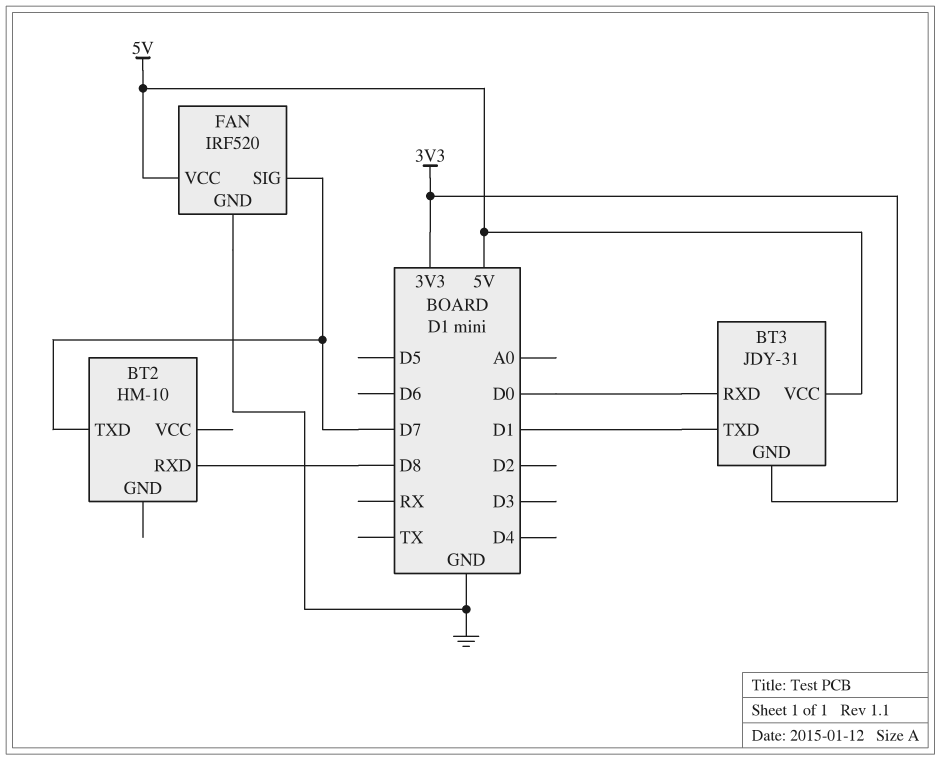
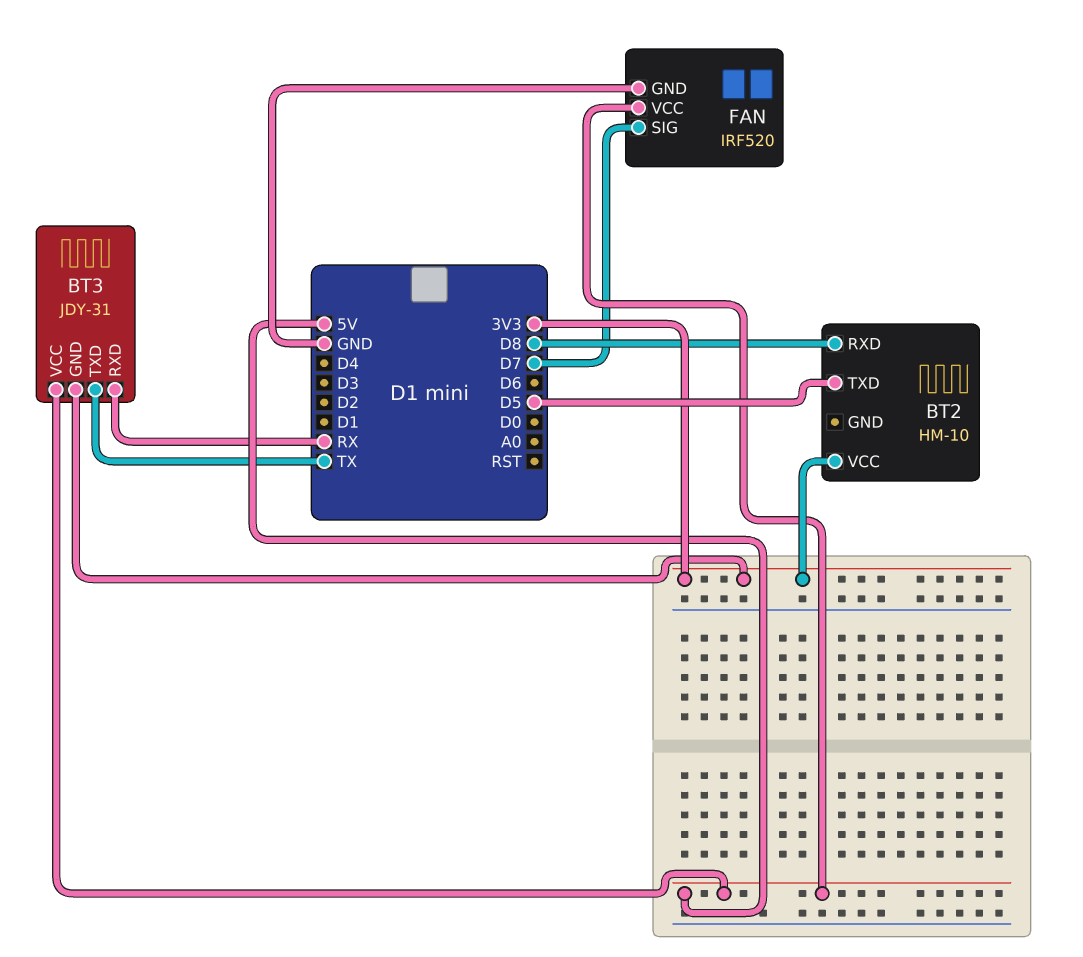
BT2 pin TXD: D7 -> D5
BT2 pin VCC: none -> 3V3
BT3 pin RXD: D0 -> RX
BT3 pin TXD: D1 -> TX

